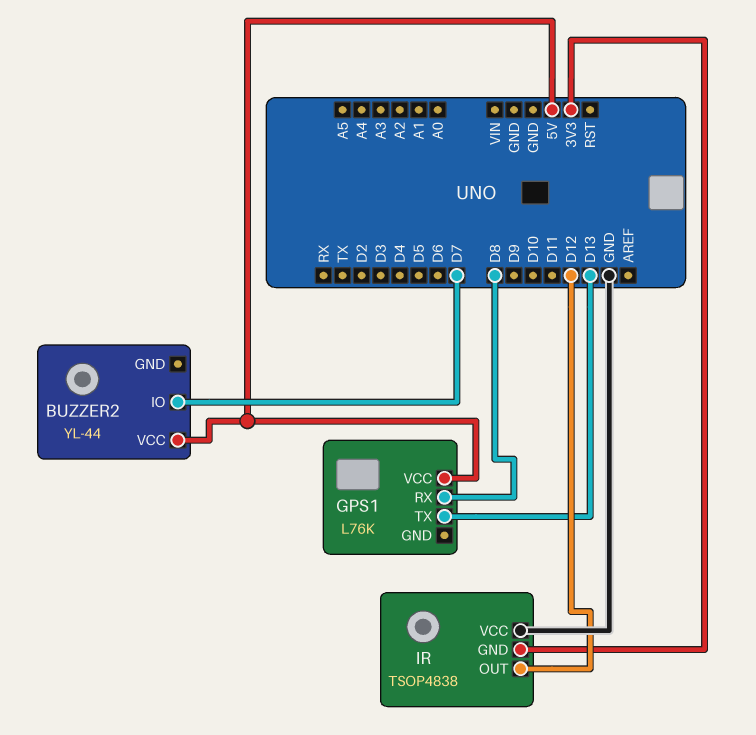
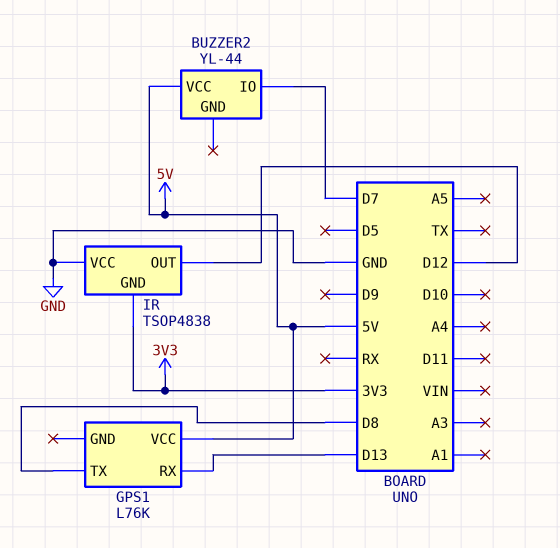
GPS1 pin RX: D8 -> D13
GPS1 pin TX: D13 -> D8

